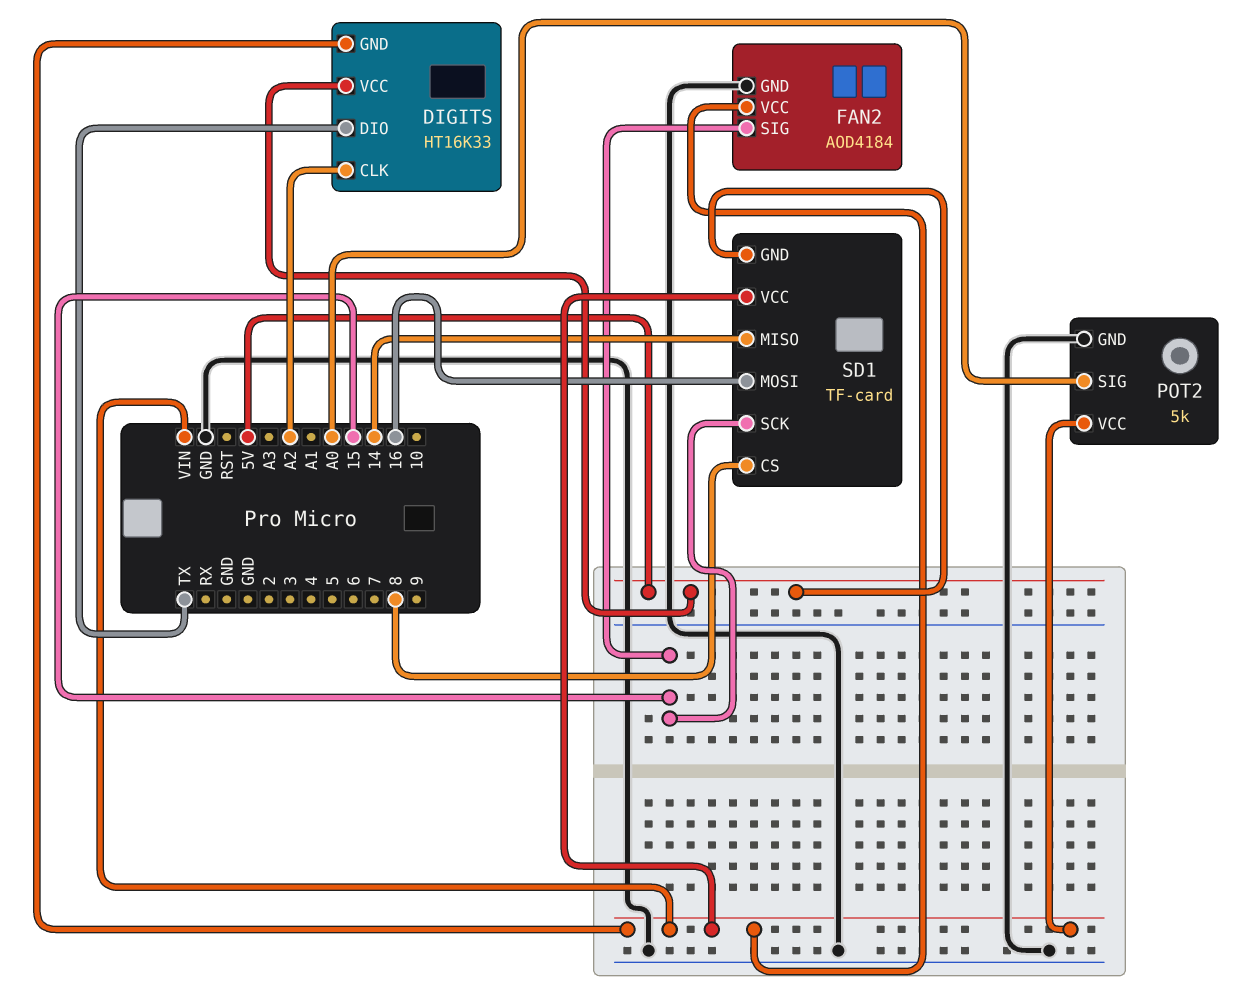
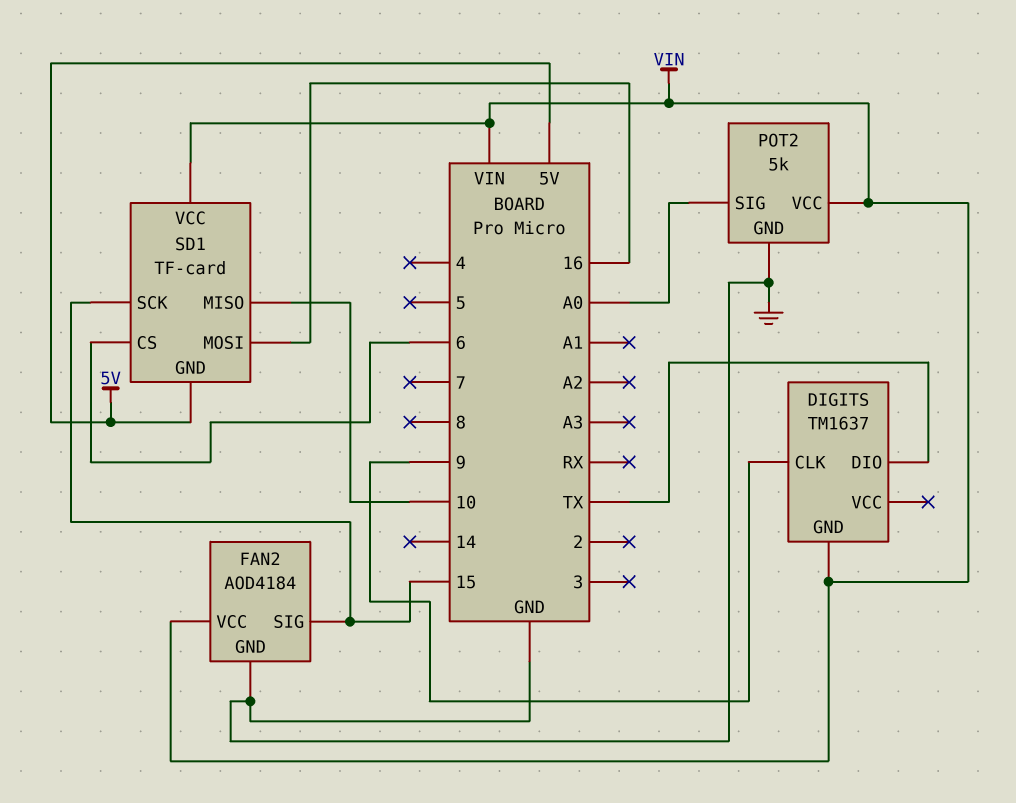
DIGITS: HT16K33 -> TM1637
DIGITS pin CLK: A2 -> 9
DIGITS pin VCC: 5V -> none
SD1 pin CS: 8 -> 6
SD1 pin MISO: 14 -> 10

